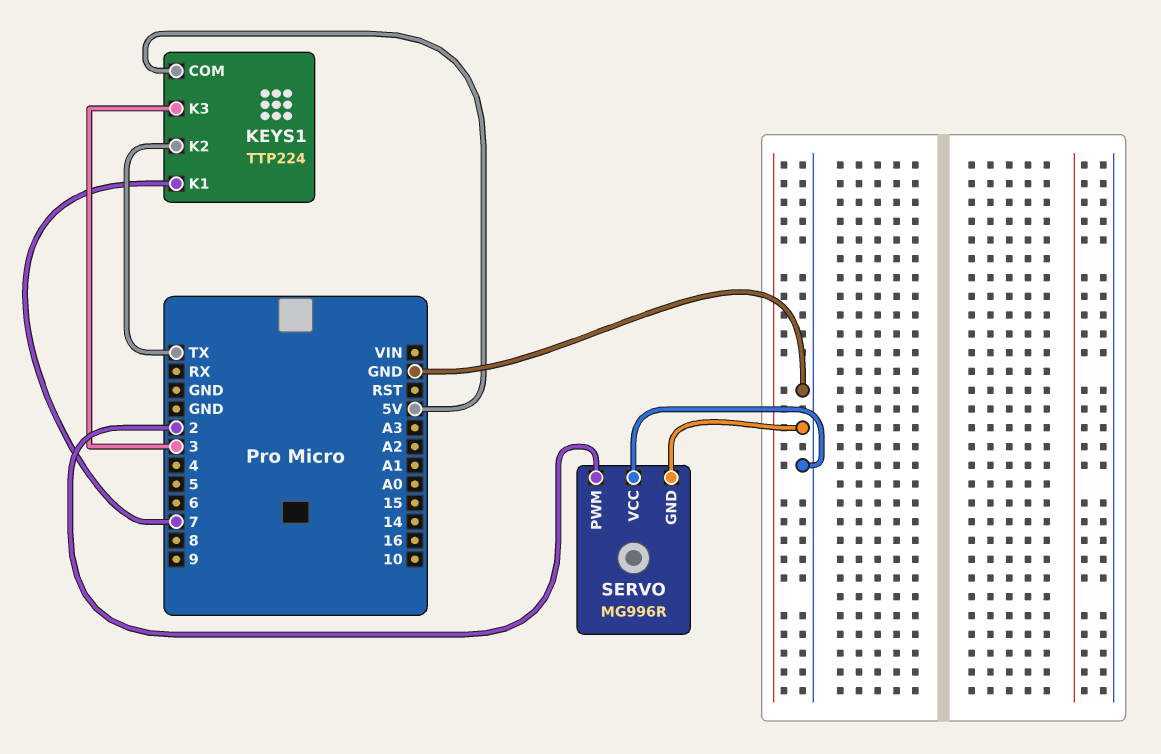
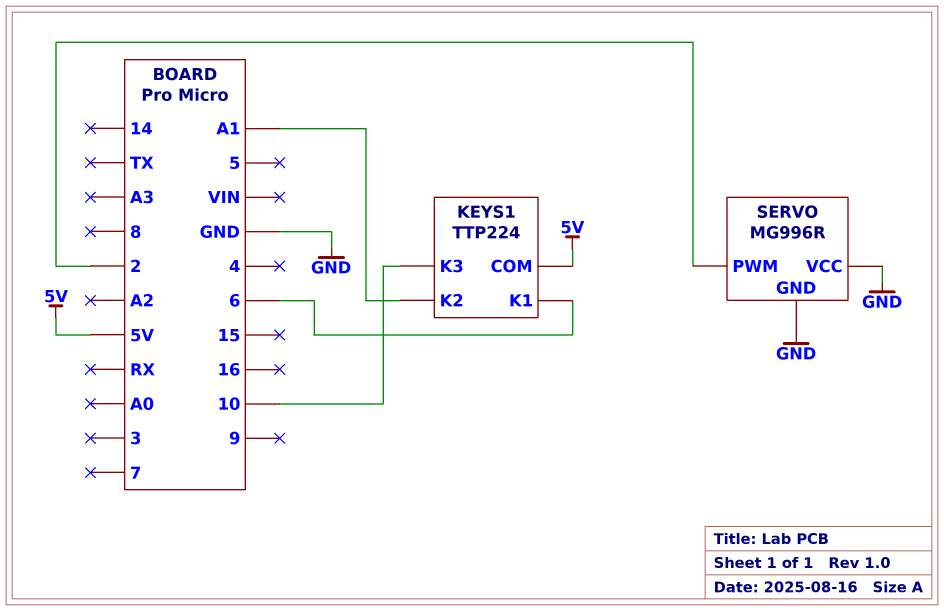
KEYS1 pin K1: 7 -> 6
KEYS1 pin K2: TX -> A1
KEYS1 pin K3: 3 -> 10

